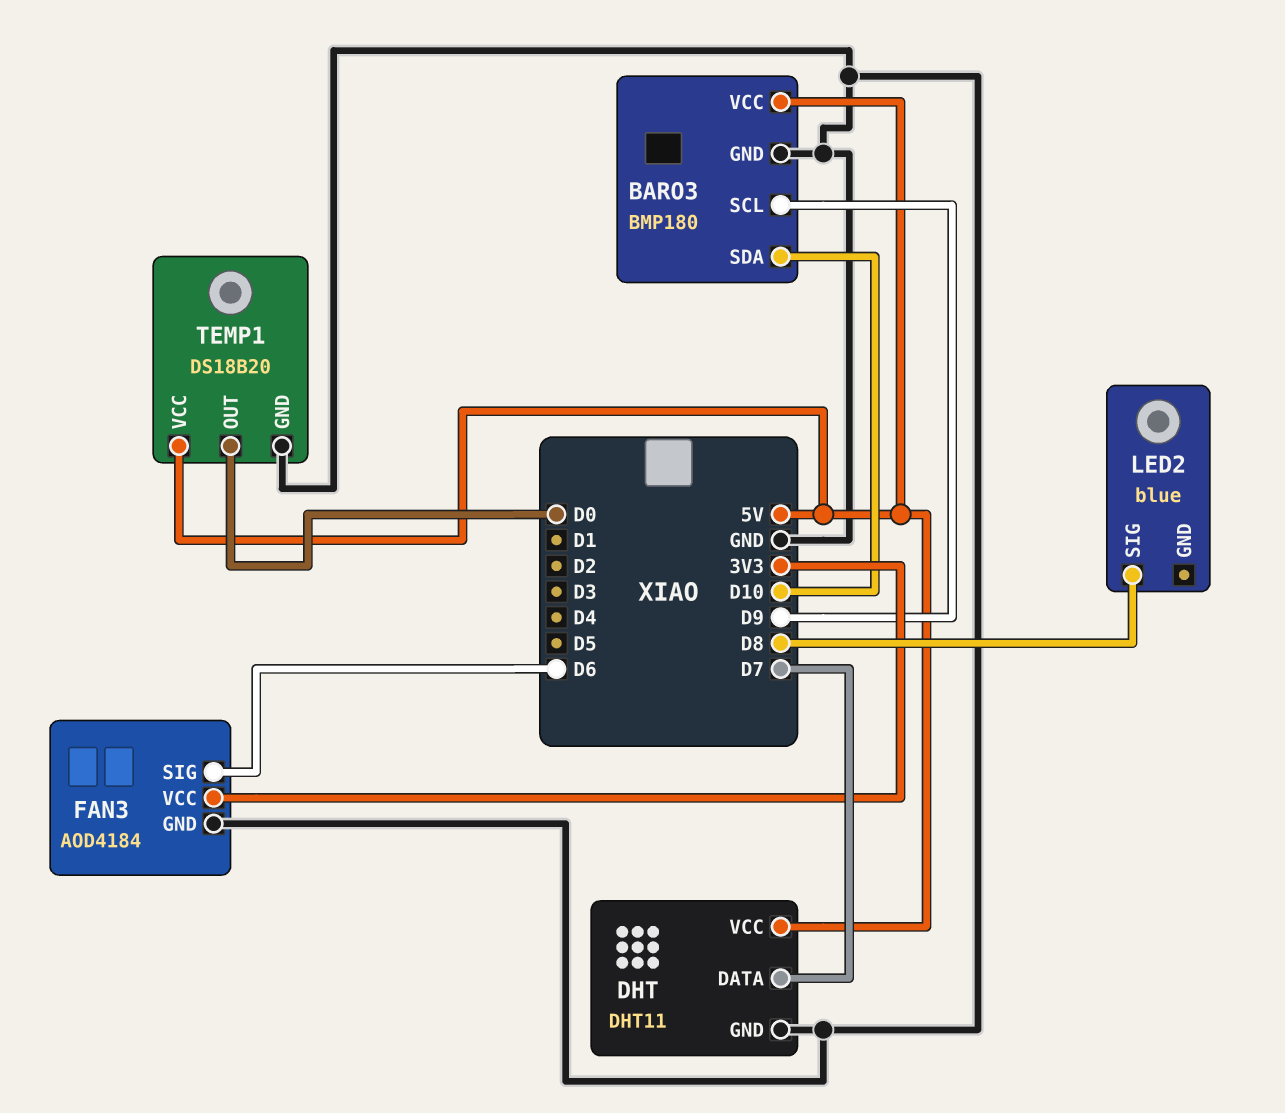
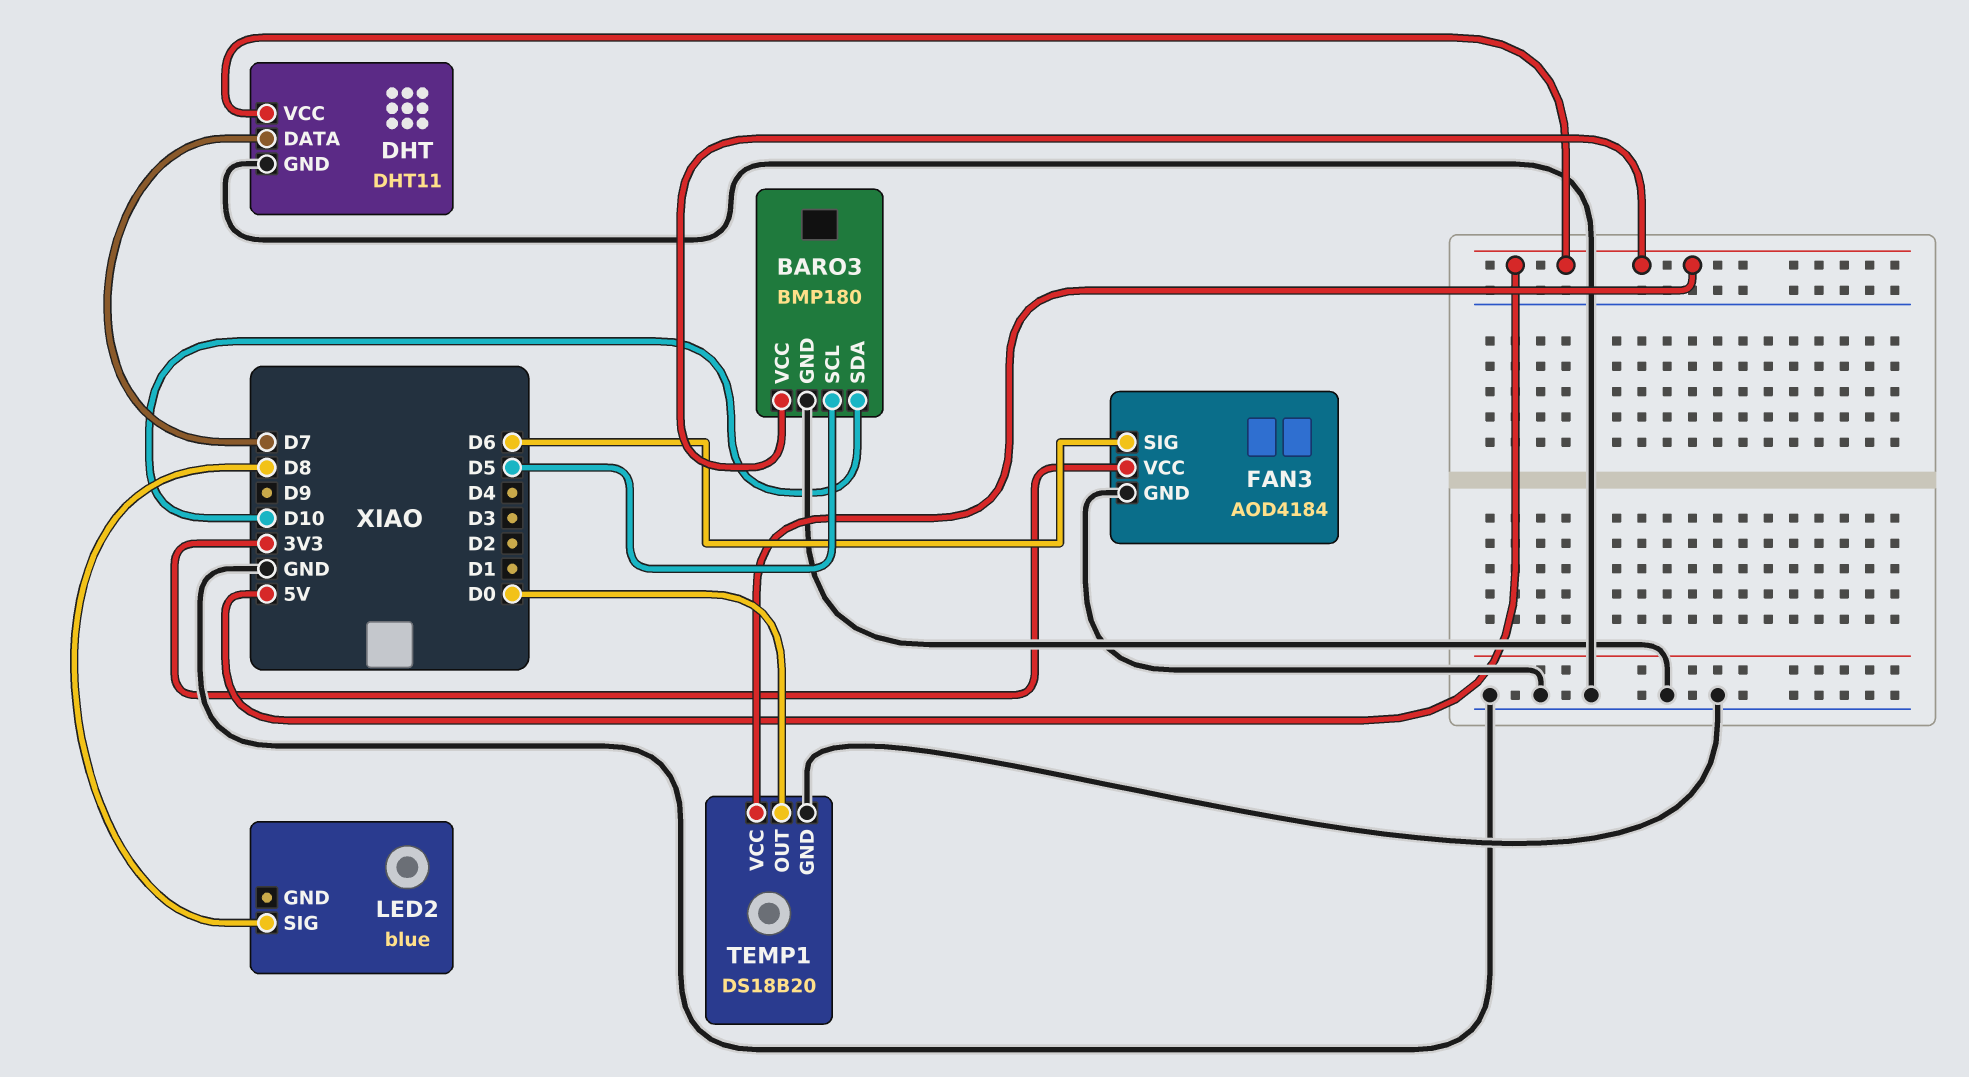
BARO3 pin SCL: D9 -> D5

